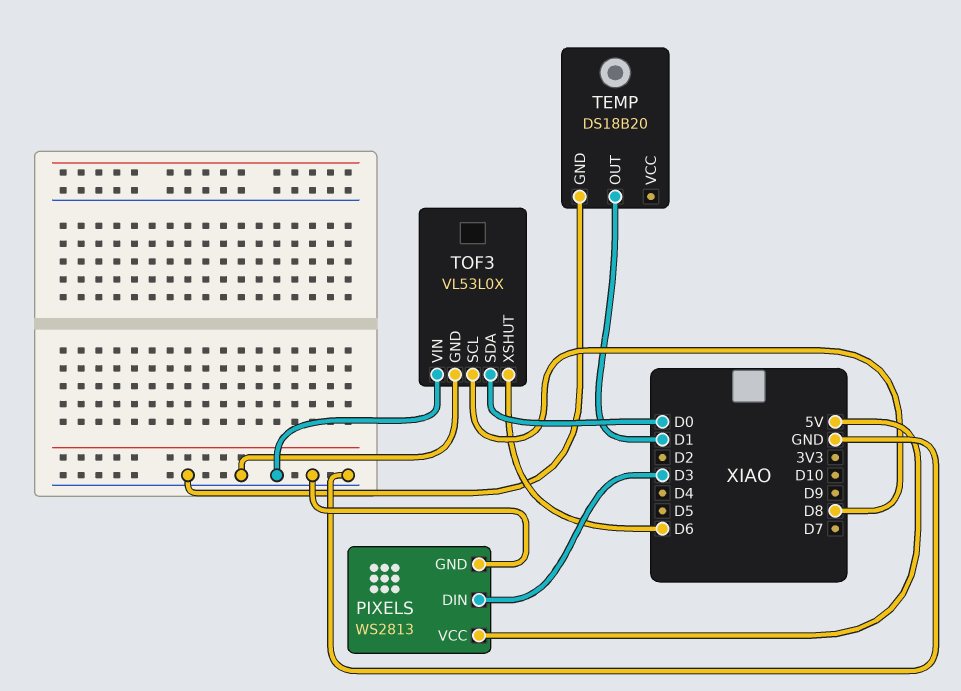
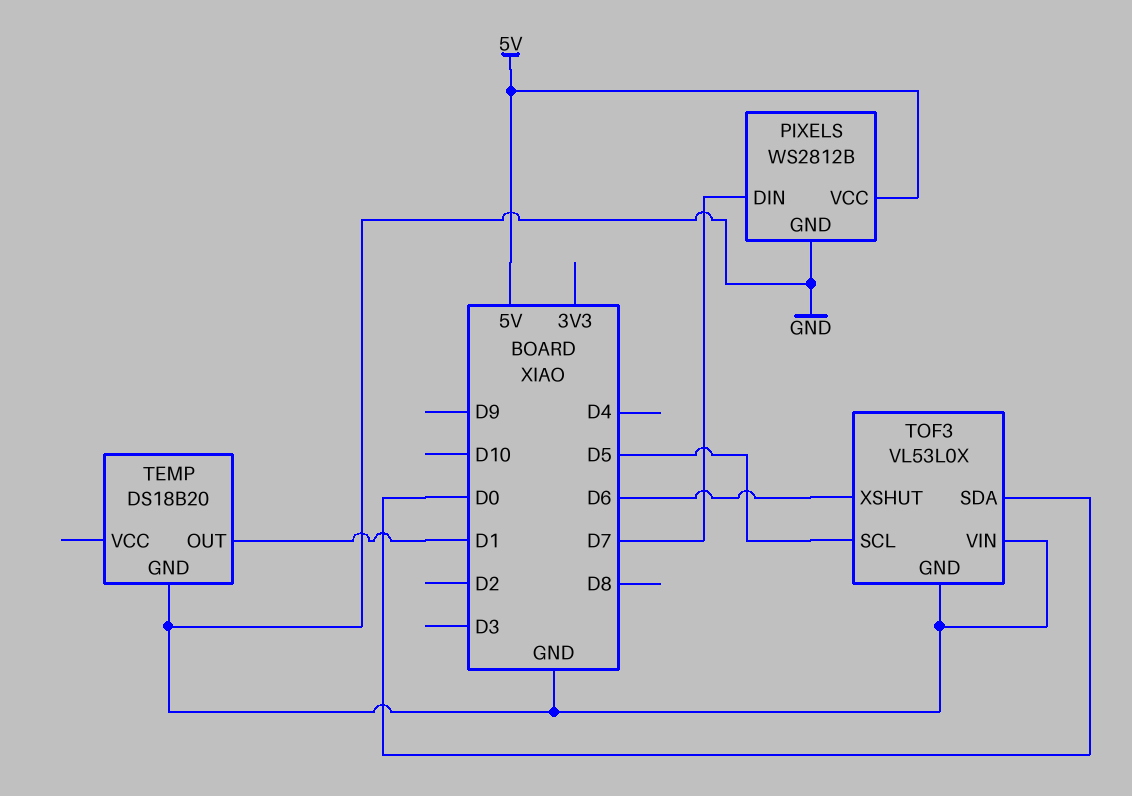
PIXELS: WS2813 -> WS2812B
PIXELS pin DIN: D3 -> D7
TOF3 pin SCL: D8 -> D5

